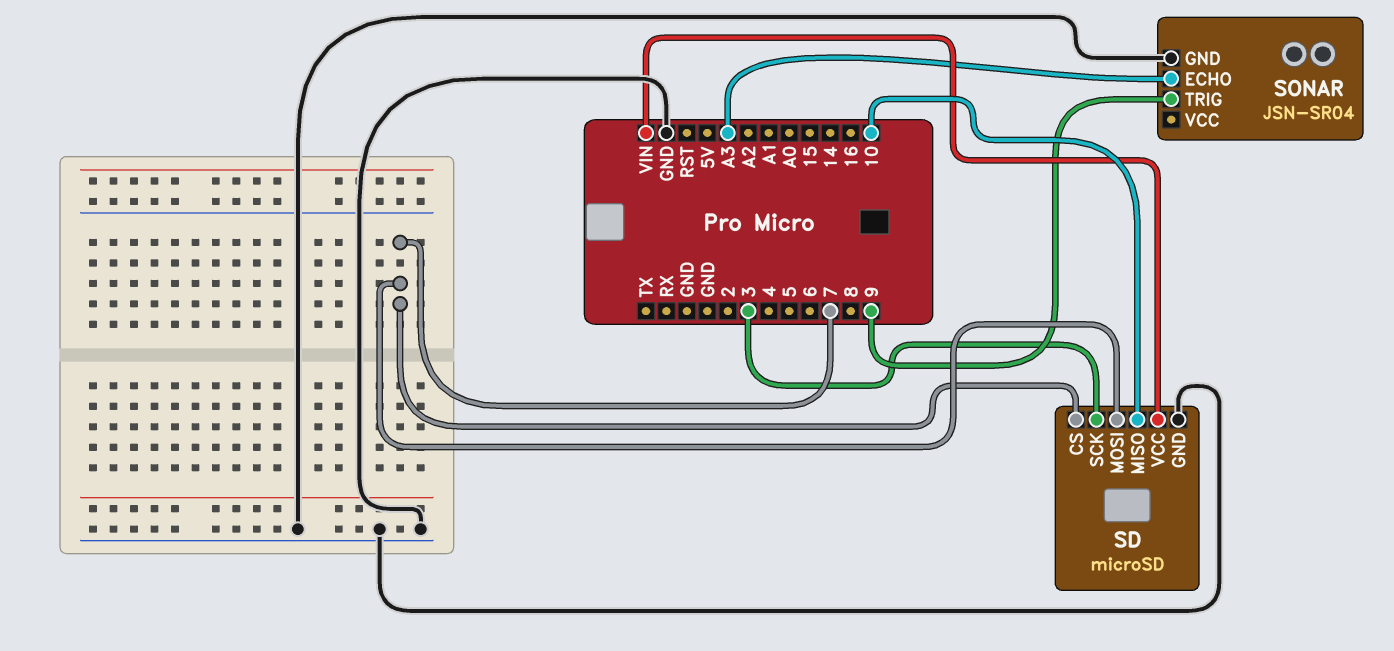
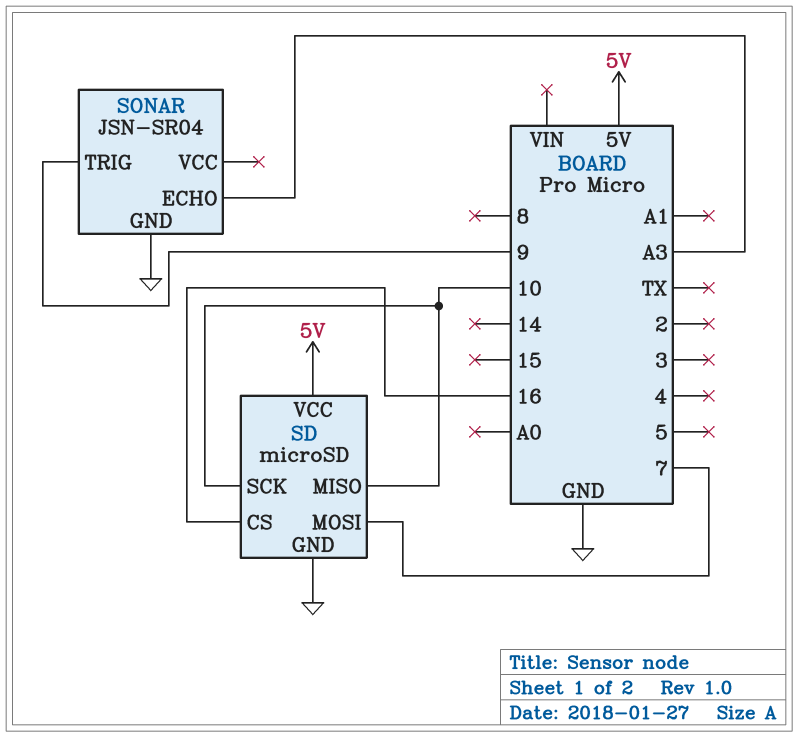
SD pin CS: 7 -> 16
SD pin SCK: 3 -> 10
SD pin VCC: VIN -> 5V

